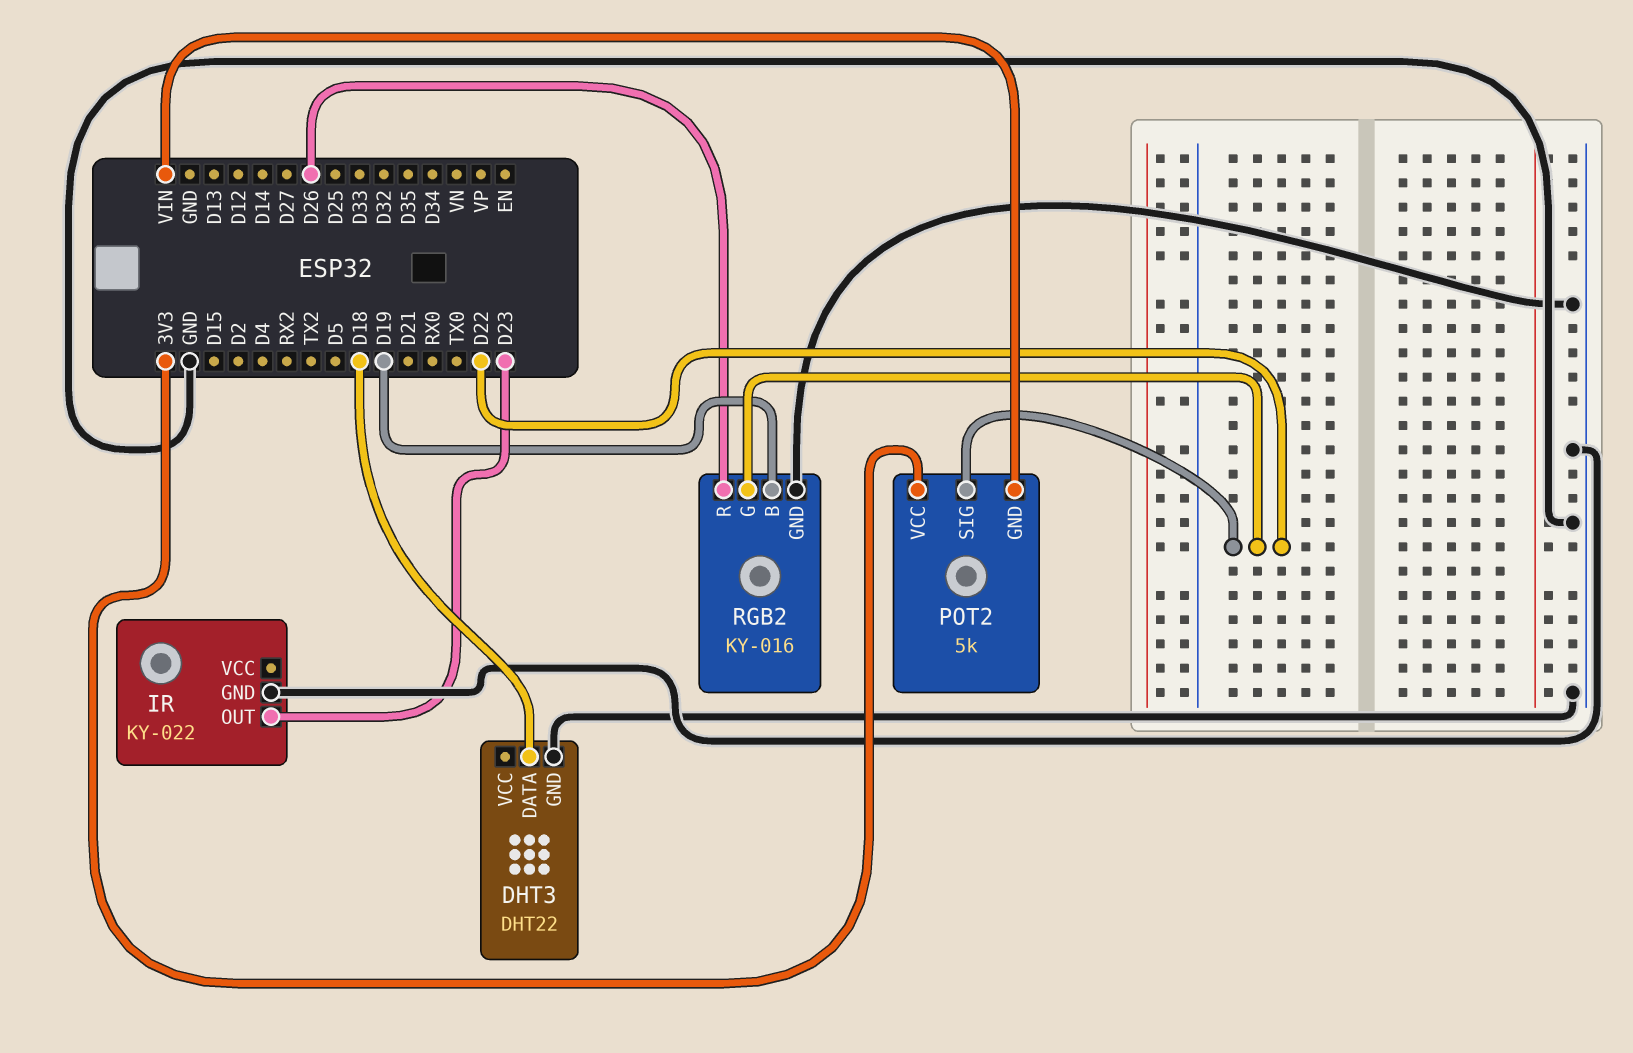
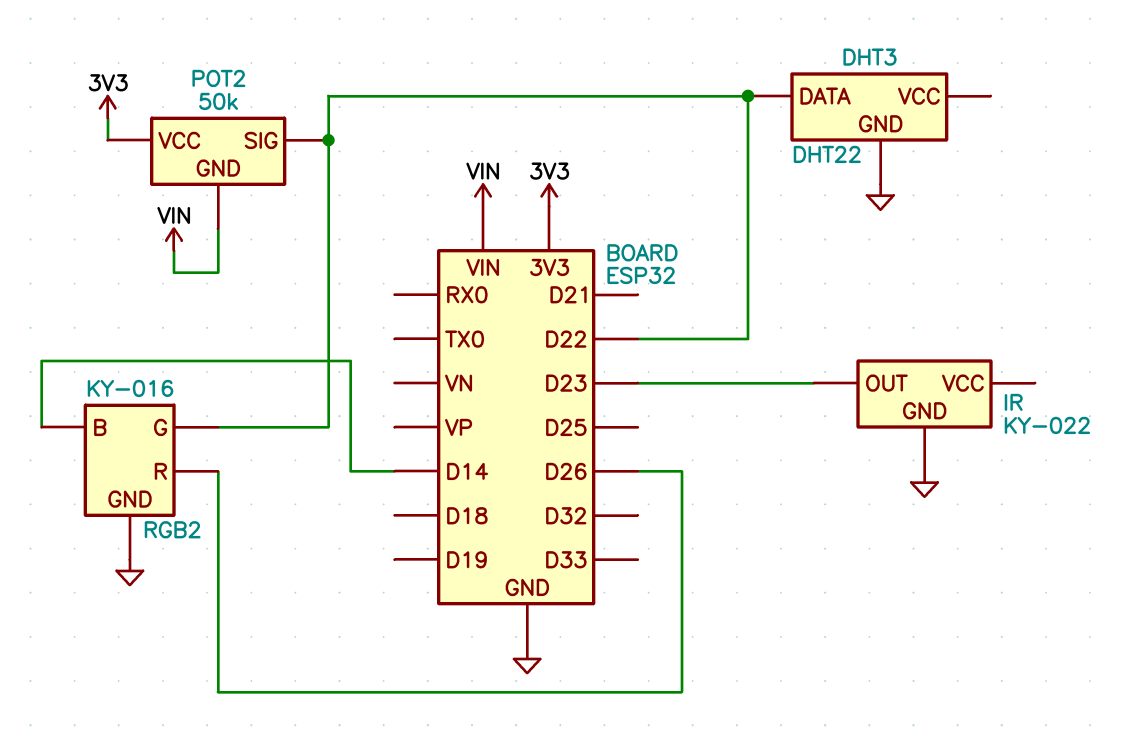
DHT3 pin DATA: D18 -> D22
POT2: 5k -> 50k
RGB2 pin B: D19 -> D14

